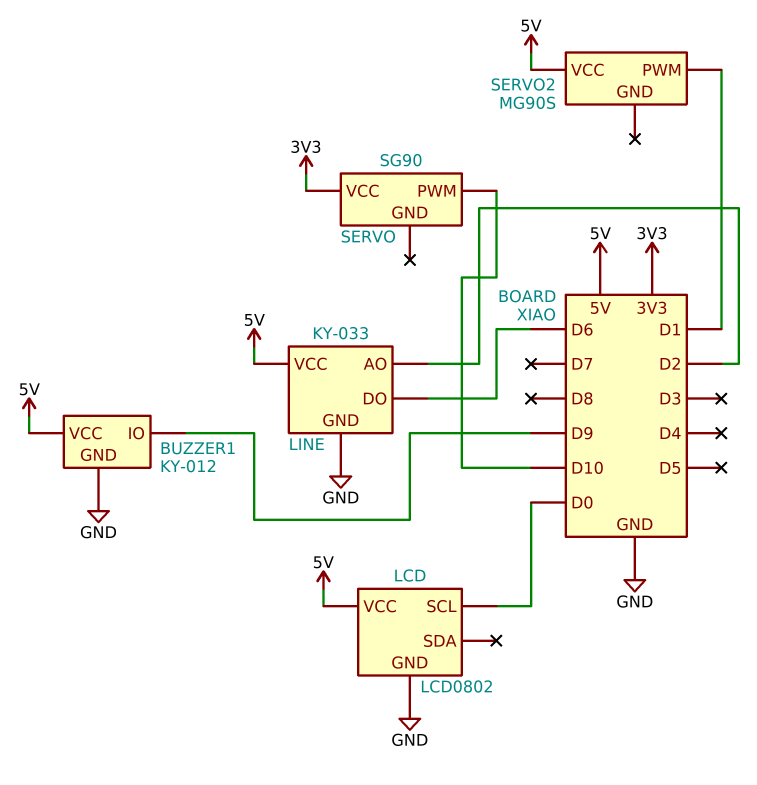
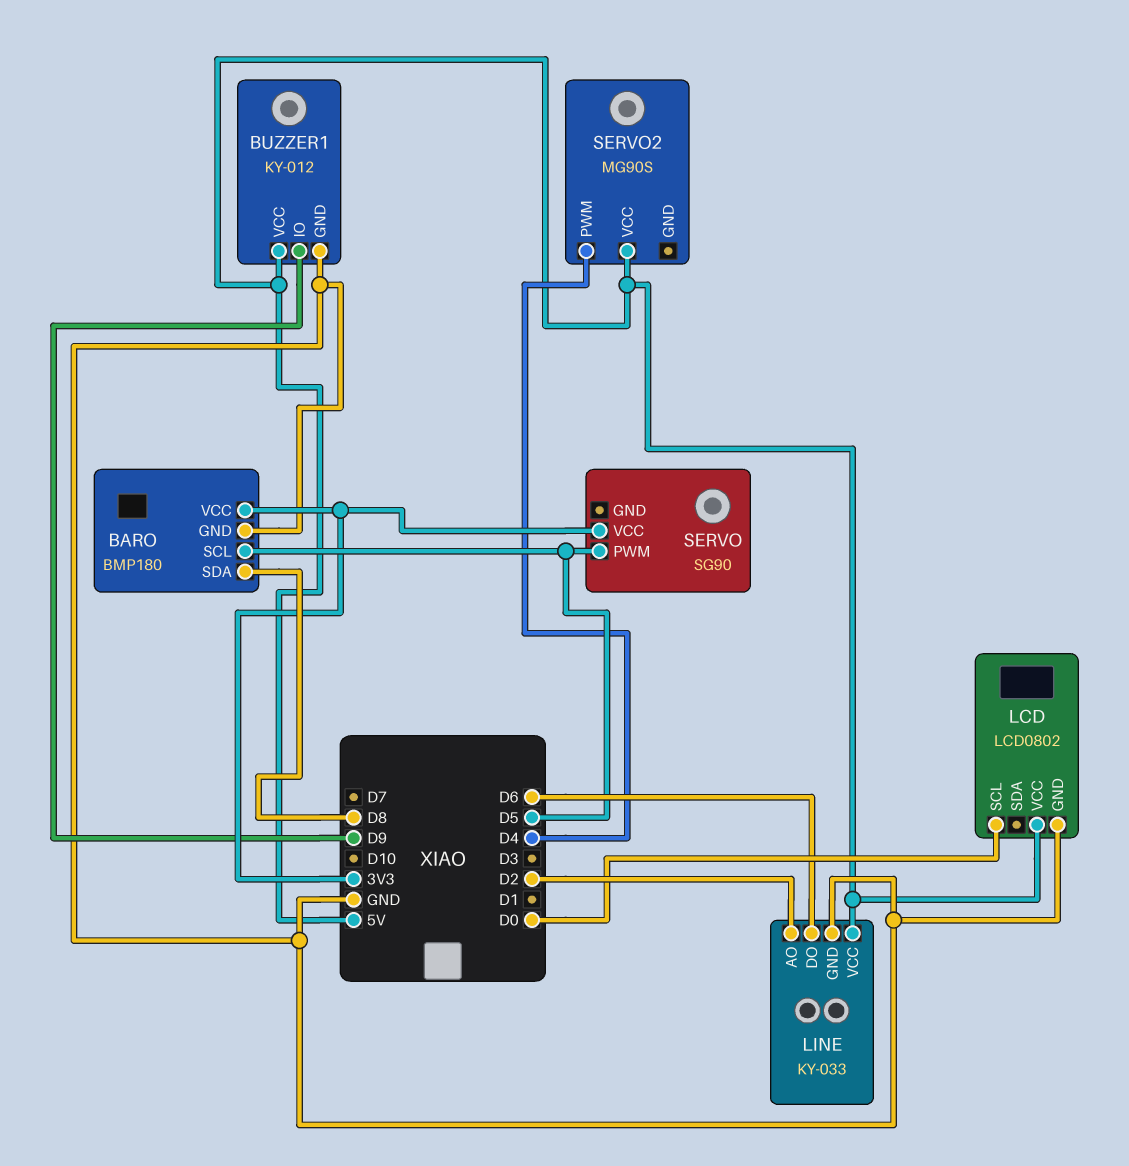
BARO: none -> BMP180
BARO pin GND: none -> GND
BARO pin SCL: none -> D5
BARO pin SDA: none -> D8
BARO pin VCC: none -> 3V3
SERVO pin PWM: D10 -> D5
SERVO2 pin PWM: D1 -> D4

